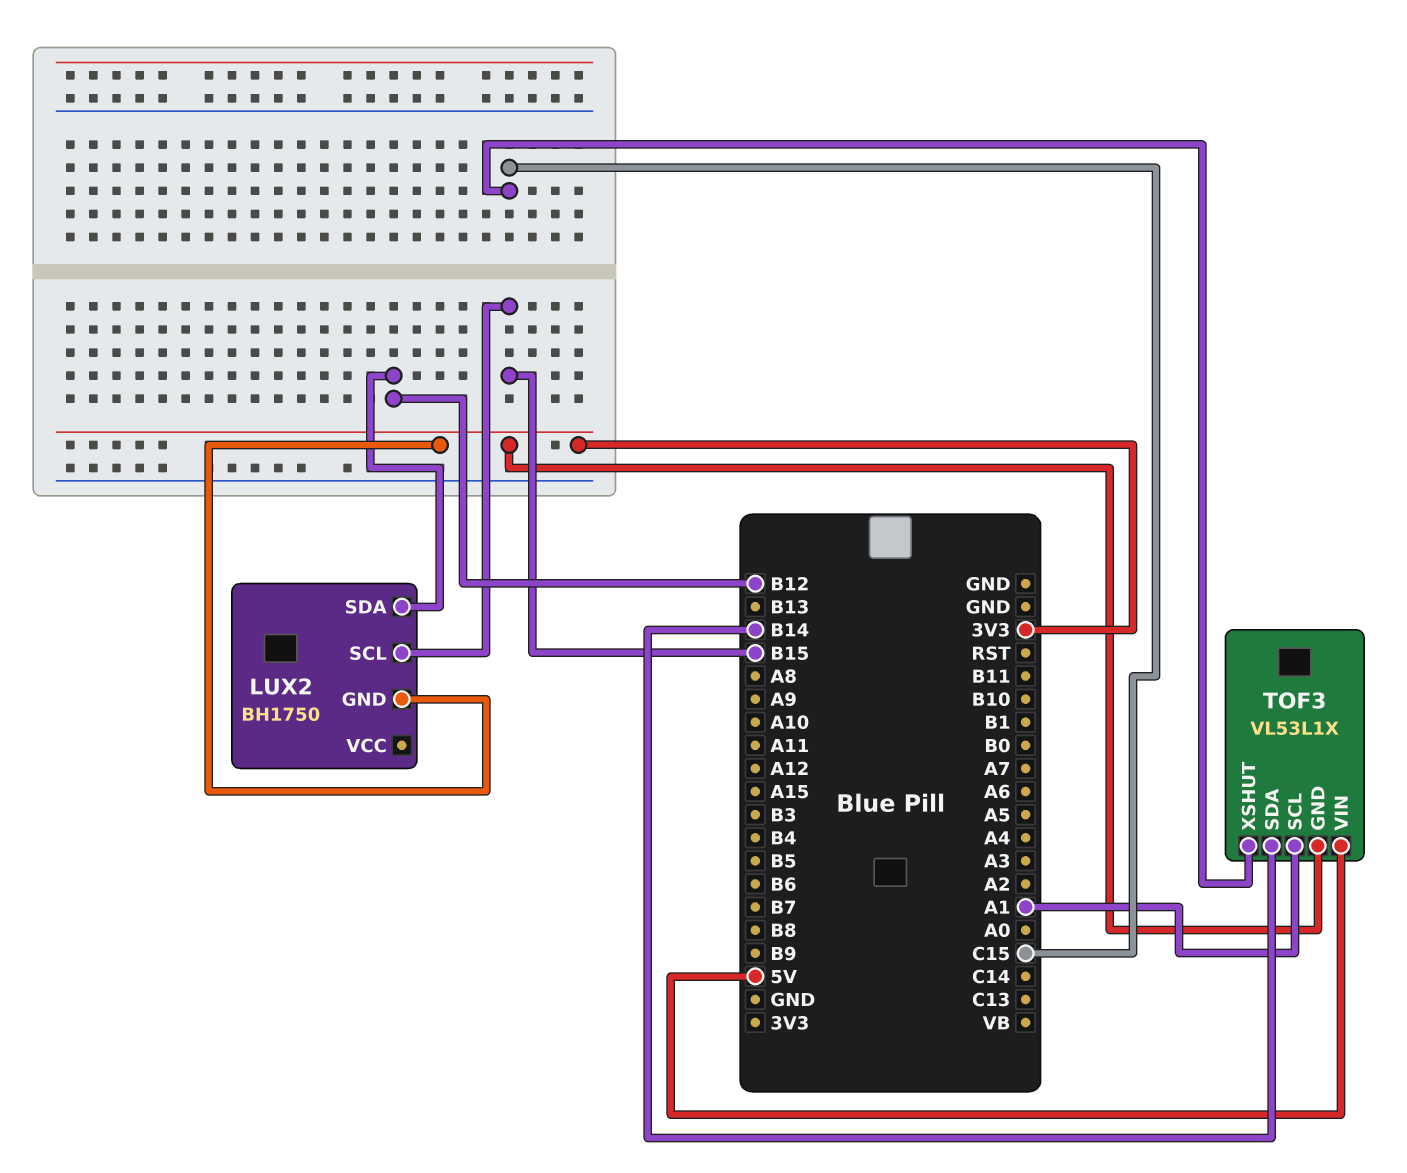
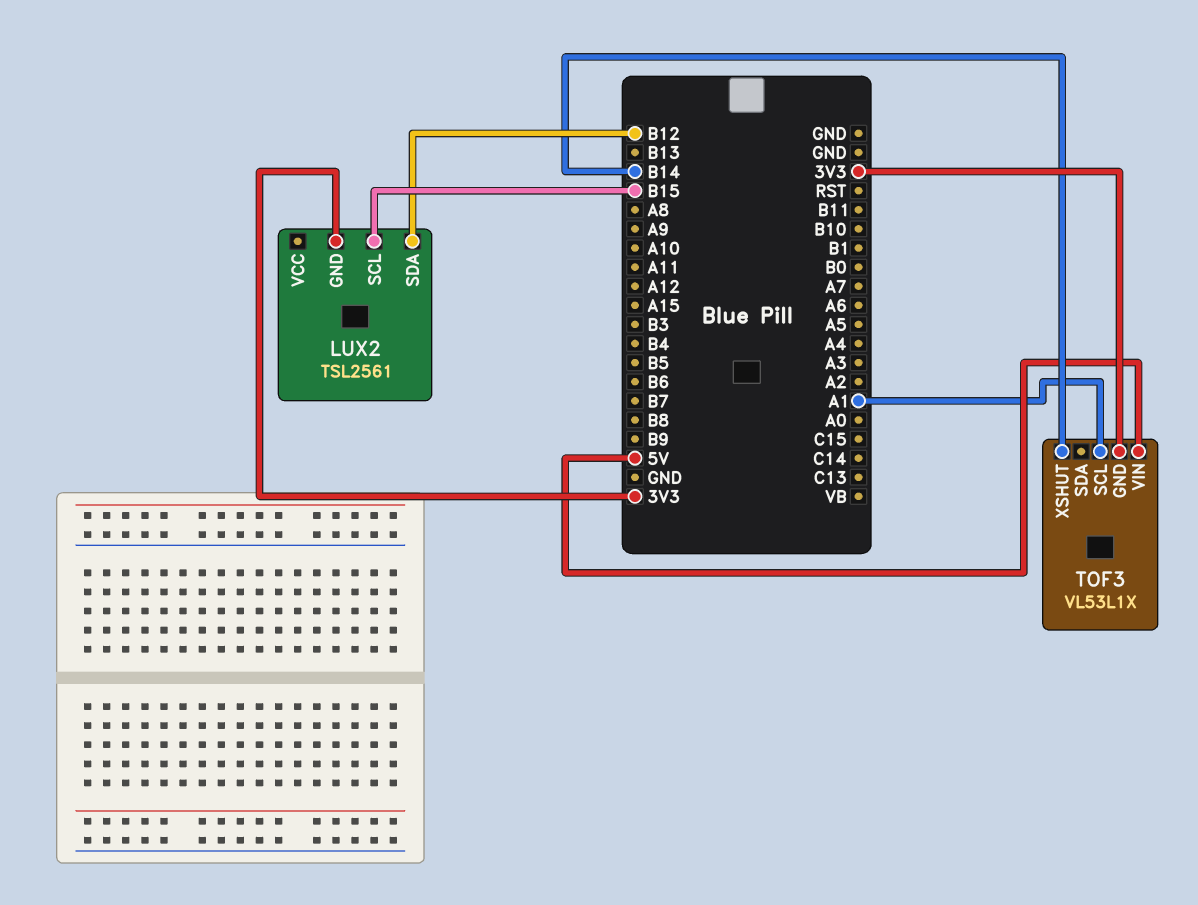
LUX2: BH1750 -> TSL2561
TOF3 pin SDA: B14 -> none
TOF3 pin XSHUT: C15 -> B14

